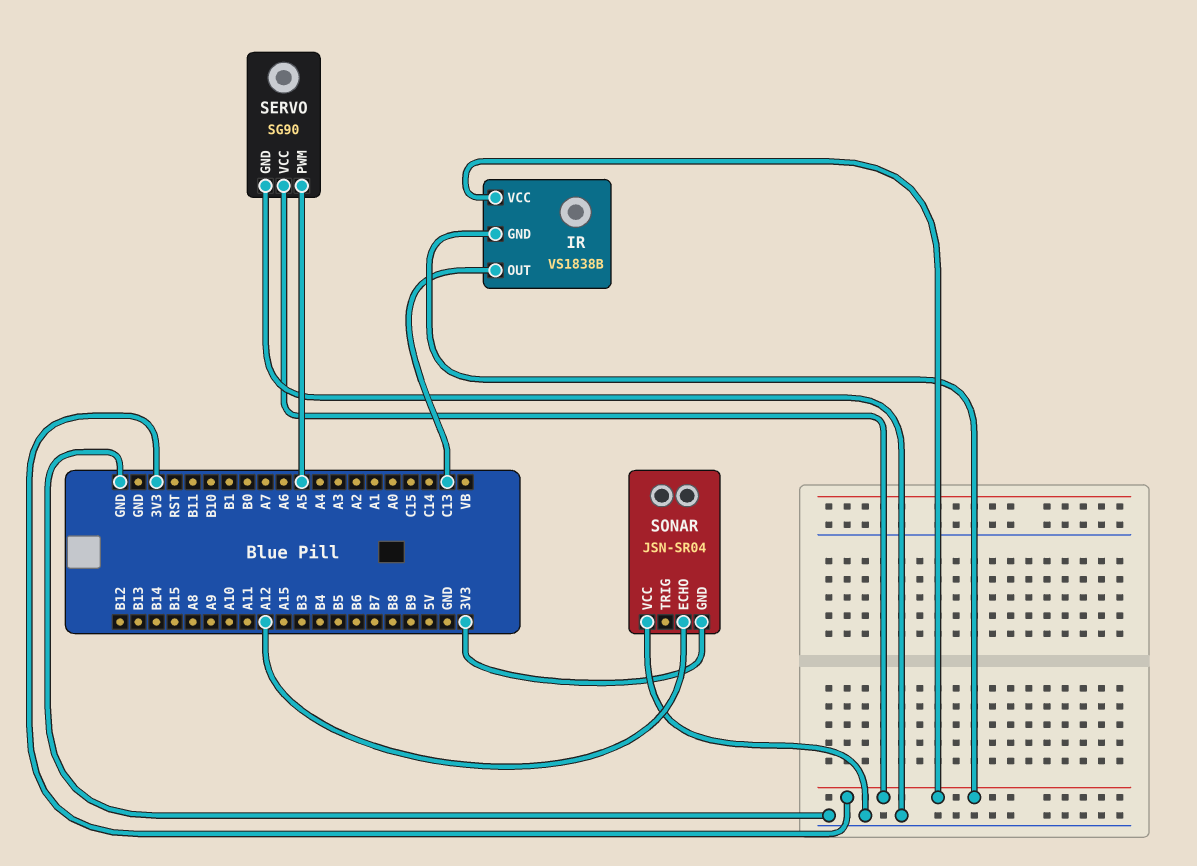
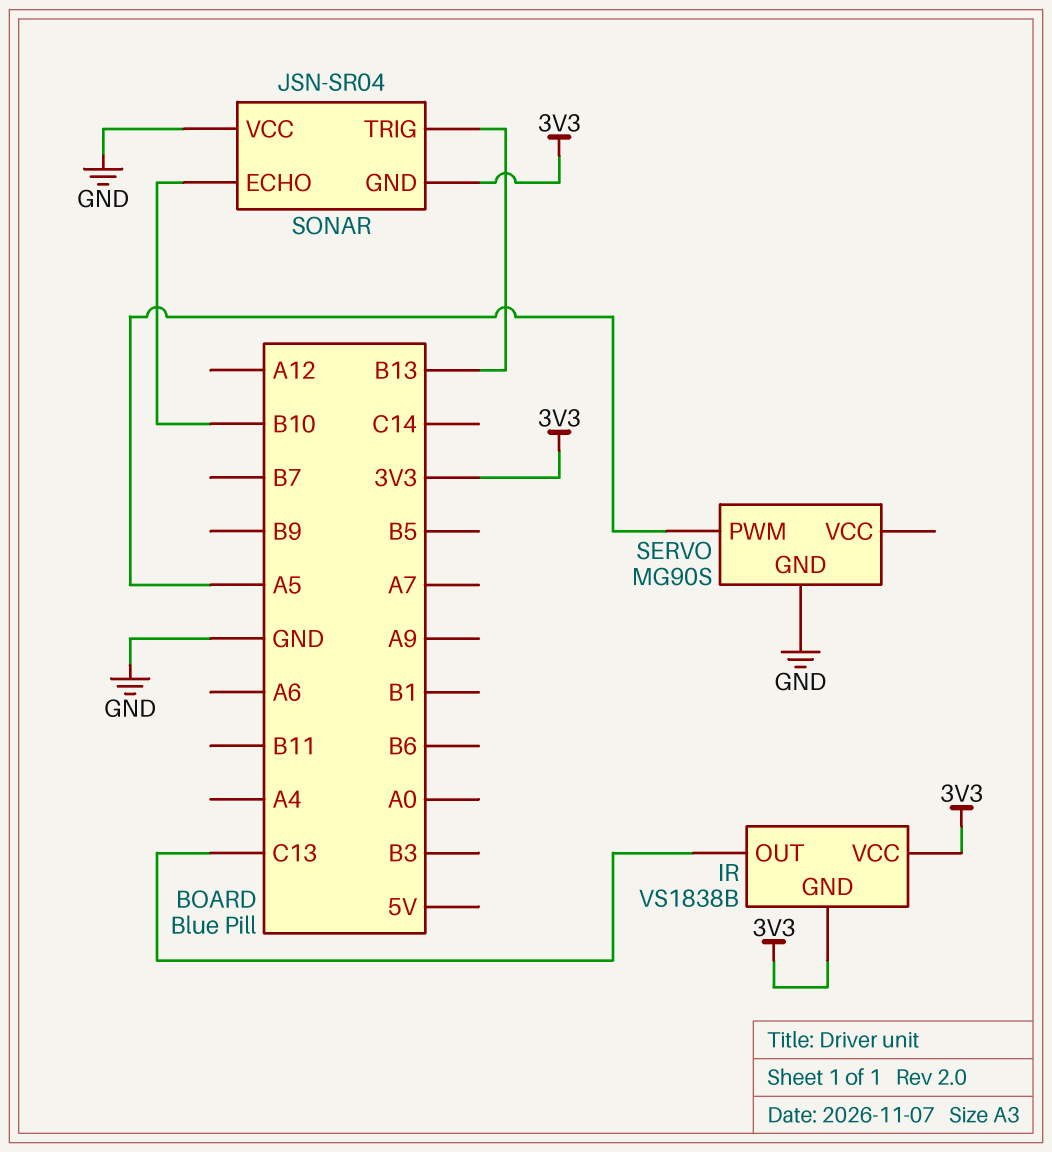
SERVO: SG90 -> MG90S
SERVO pin VCC: 3V3 -> none
SONAR pin ECHO: A12 -> B10
SONAR pin TRIG: none -> B13

